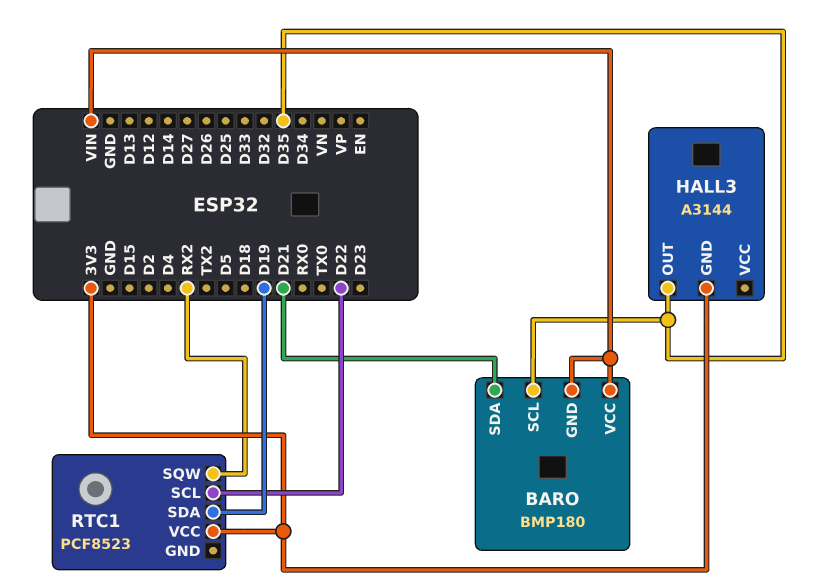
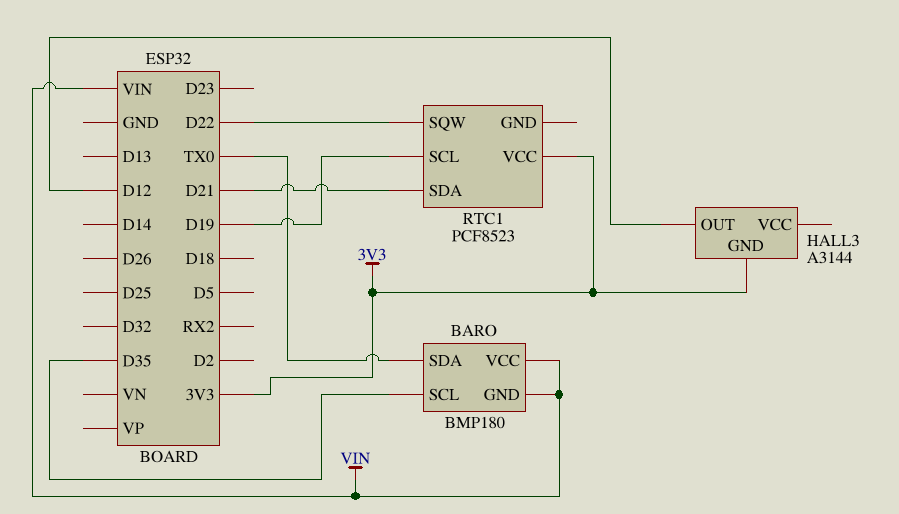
BARO pin SDA: D21 -> TX0
HALL3 pin OUT: D35 -> D12
RTC1 pin SCL: D22 -> D19
RTC1 pin SDA: D19 -> D21
RTC1 pin SQW: RX2 -> D22

